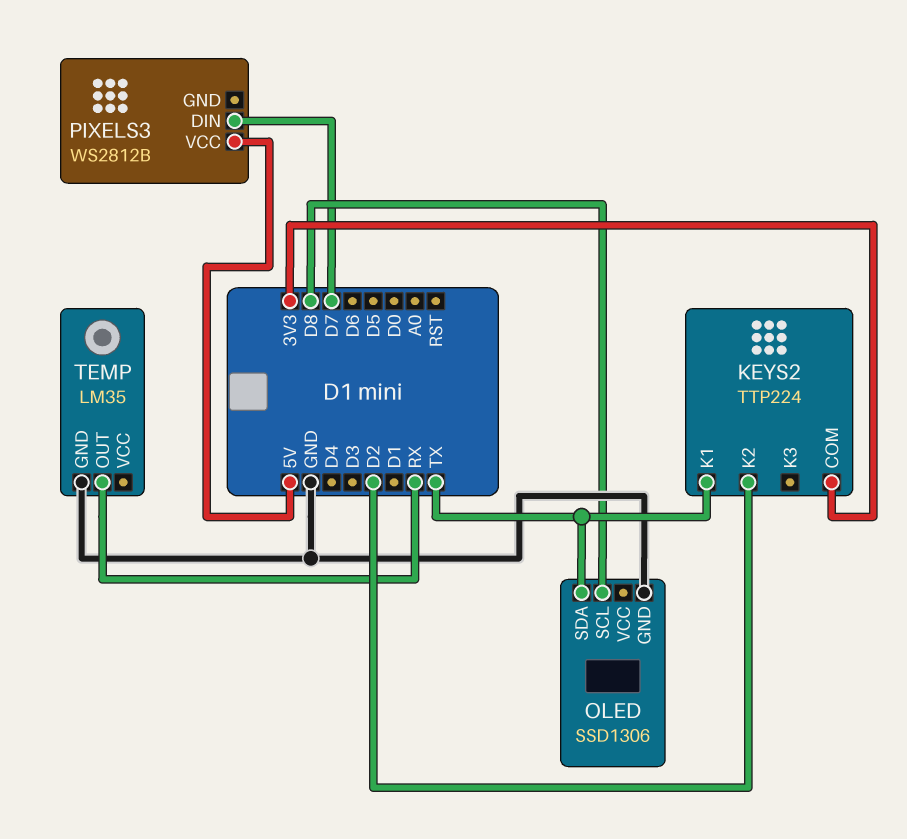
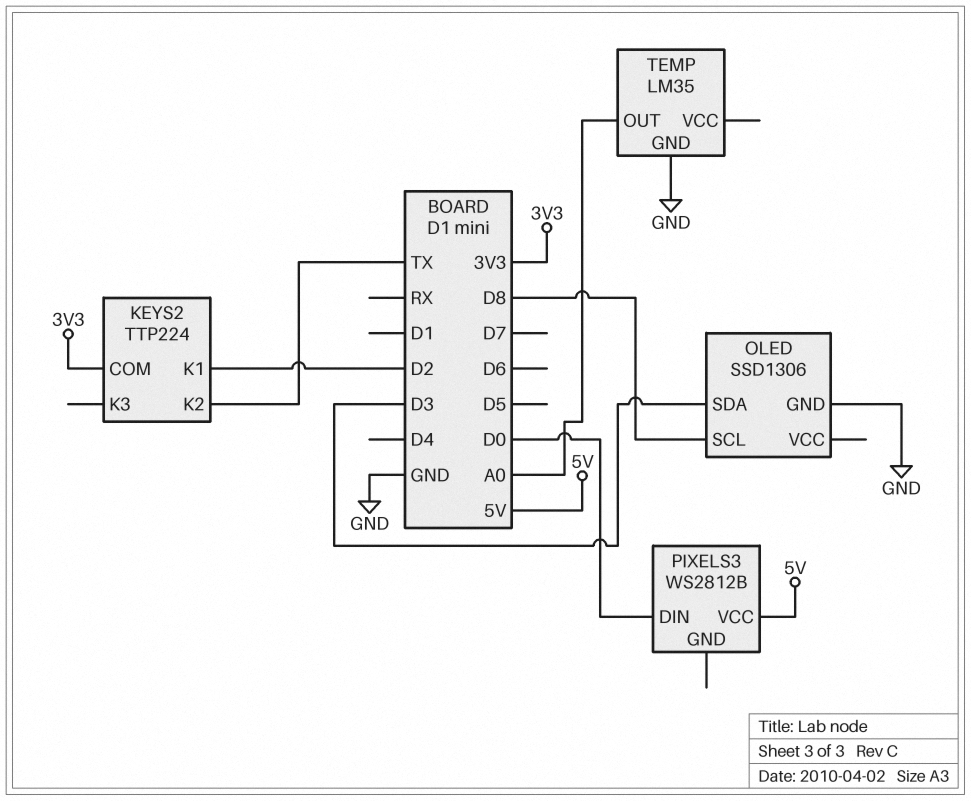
KEYS2 pin K1: TX -> D2
KEYS2 pin K2: D2 -> TX
OLED pin SDA: TX -> D3
PIXELS3 pin DIN: D7 -> D0
TEMP pin OUT: RX -> A0

